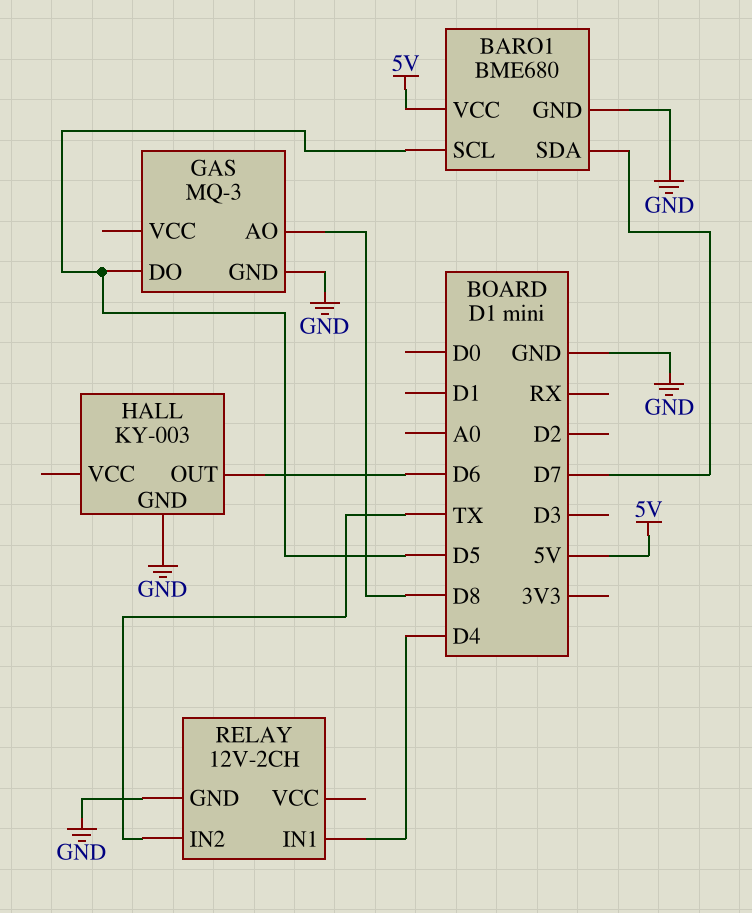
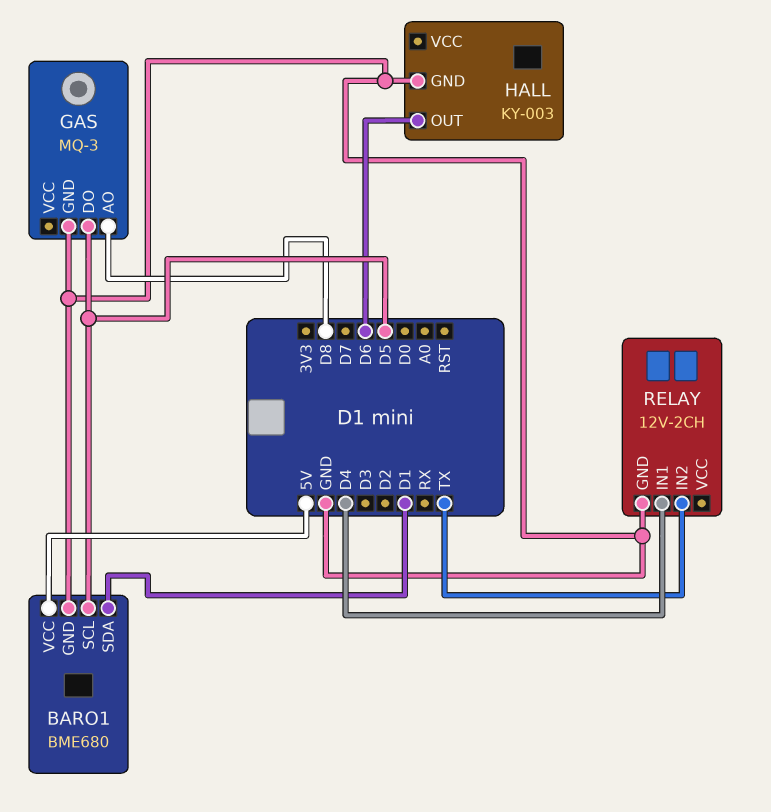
BARO1 pin SDA: D7 -> D1

